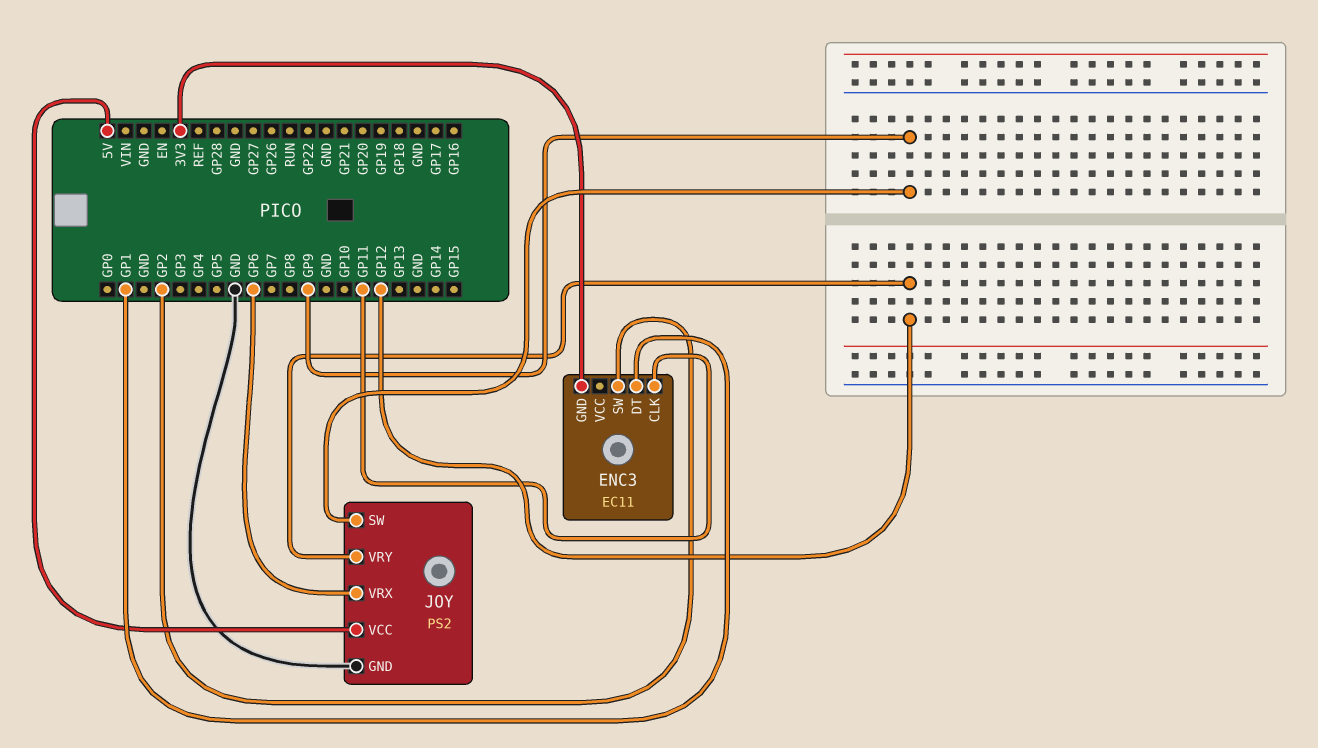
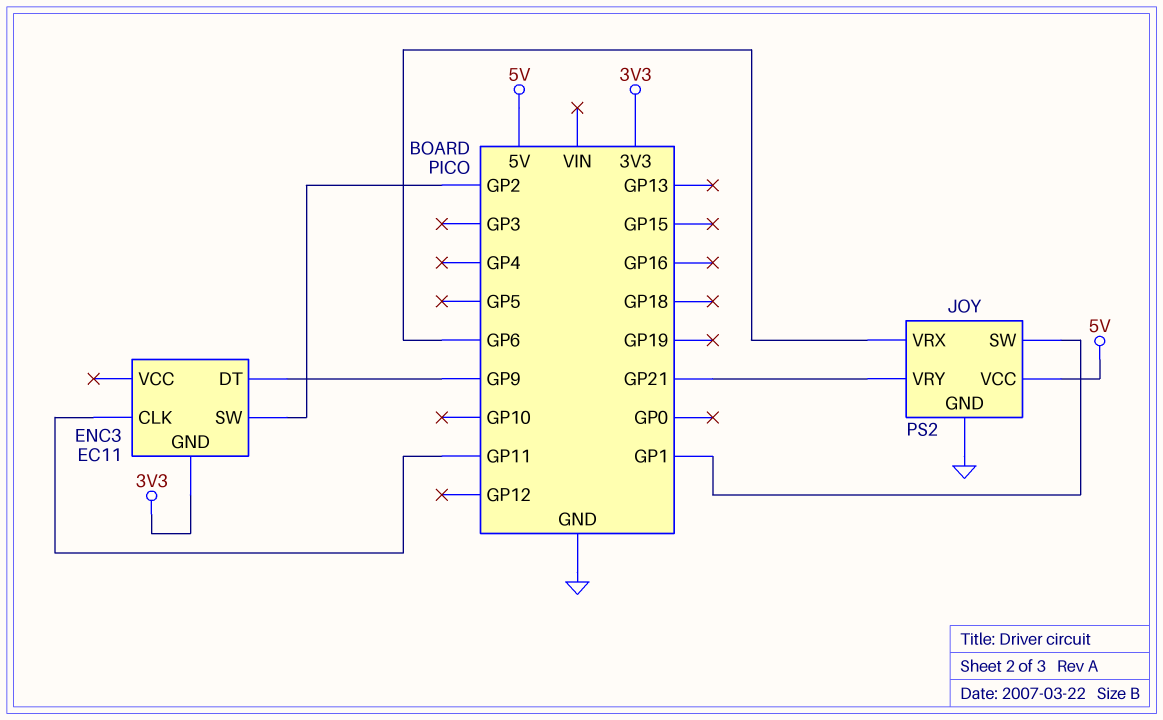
ENC3 pin DT: GP1 -> GP9
JOY pin SW: GP9 -> GP1
JOY pin VRY: GP12 -> GP21

